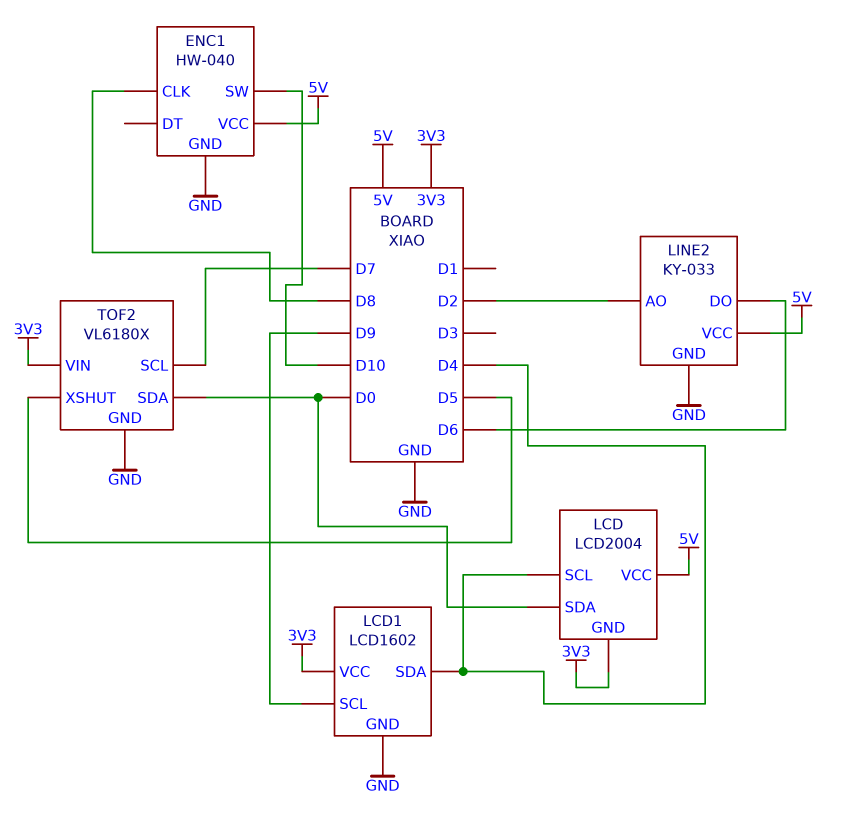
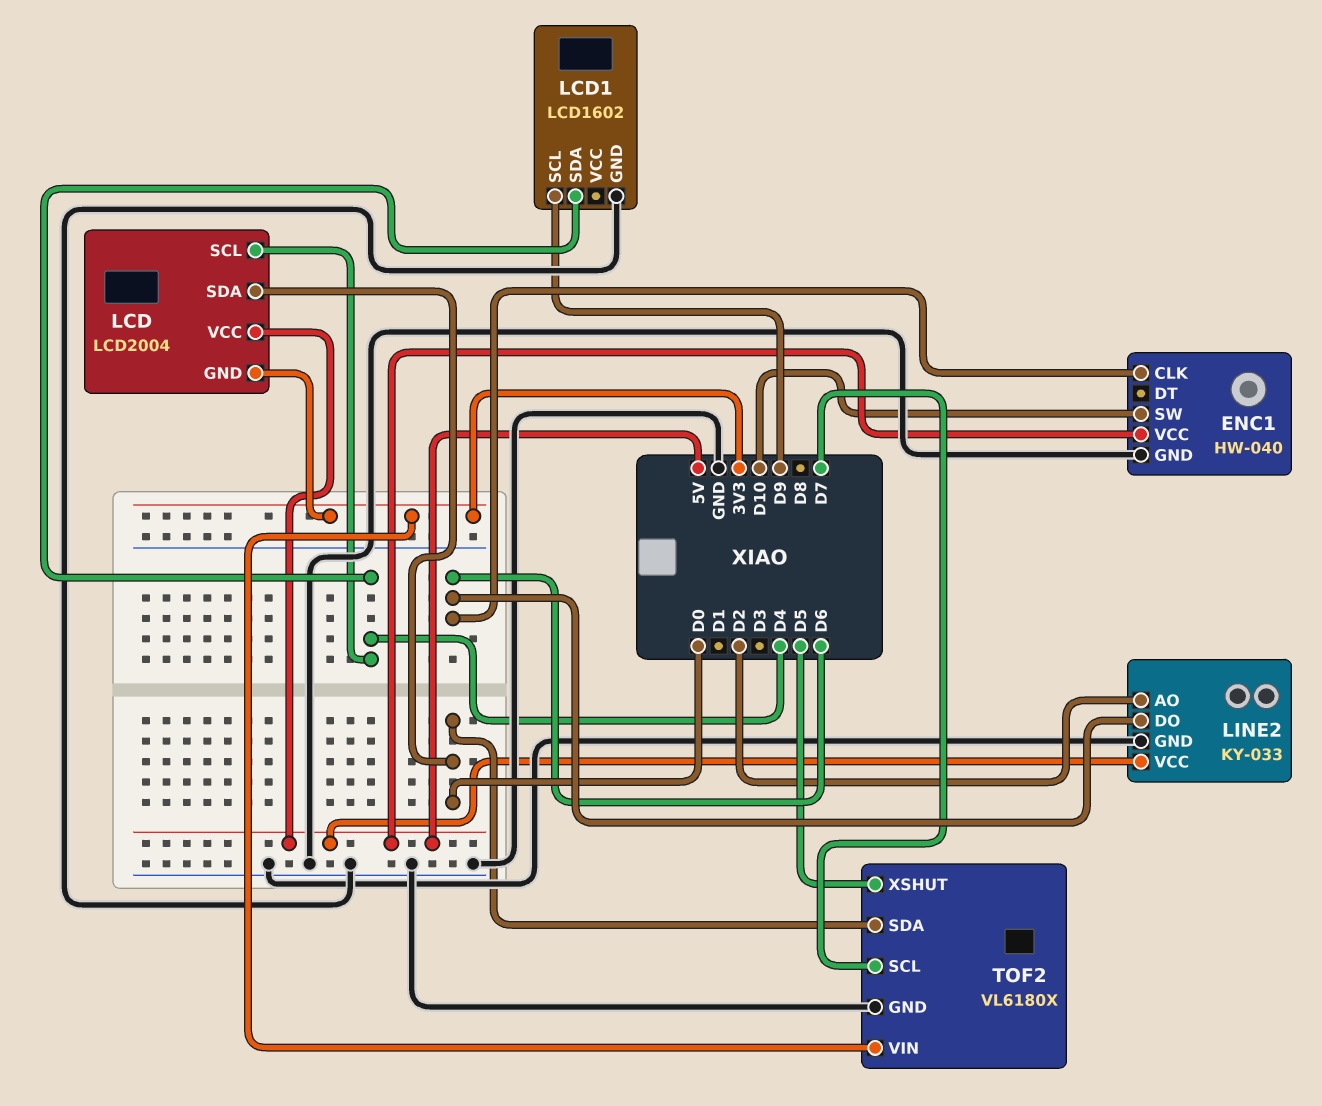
ENC1 pin CLK: D8 -> D6
LCD1 pin VCC: 3V3 -> none

